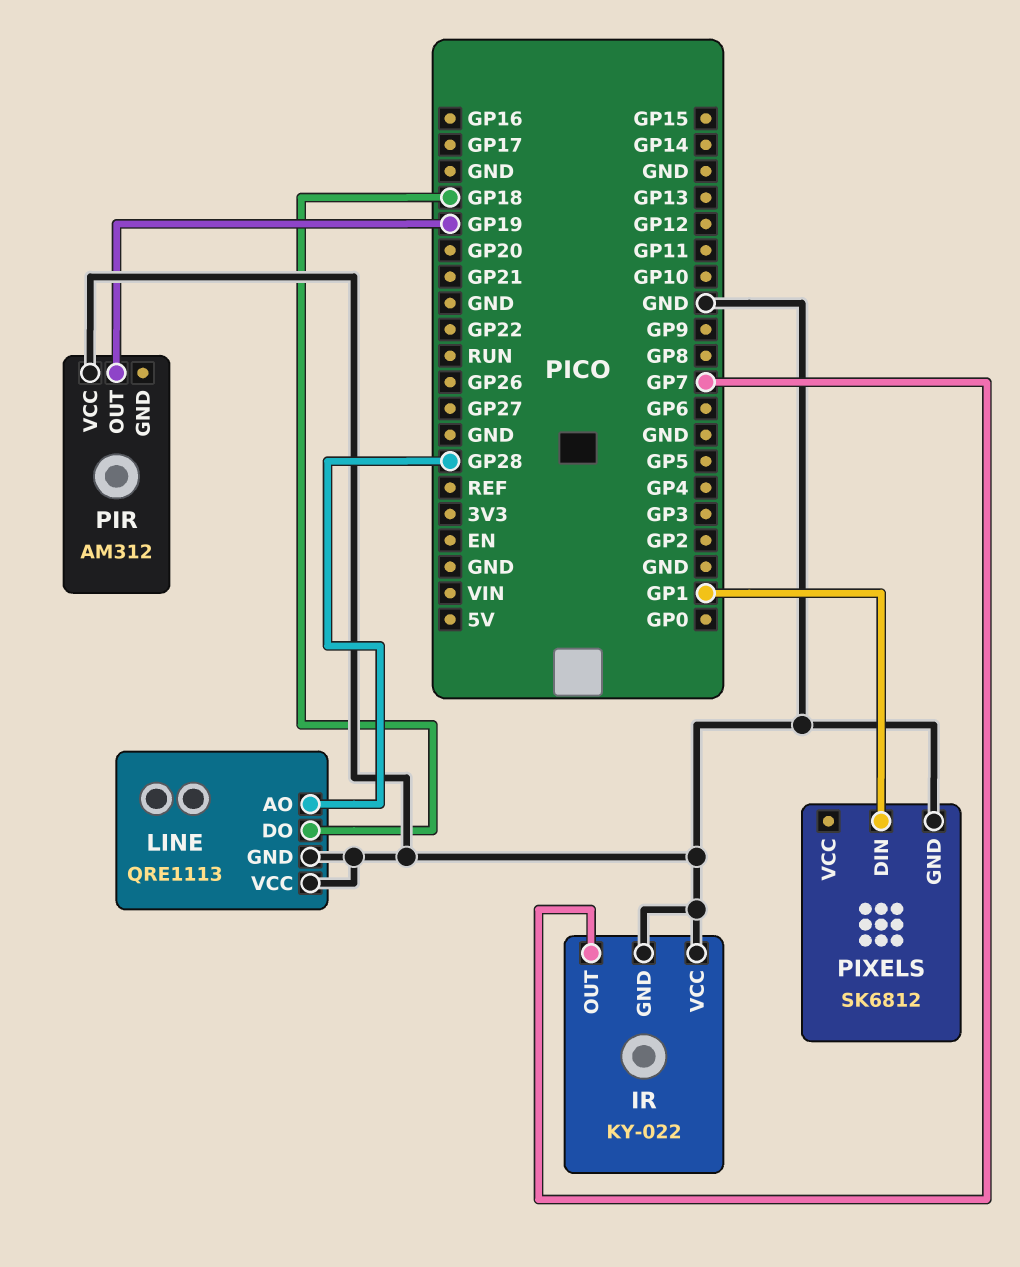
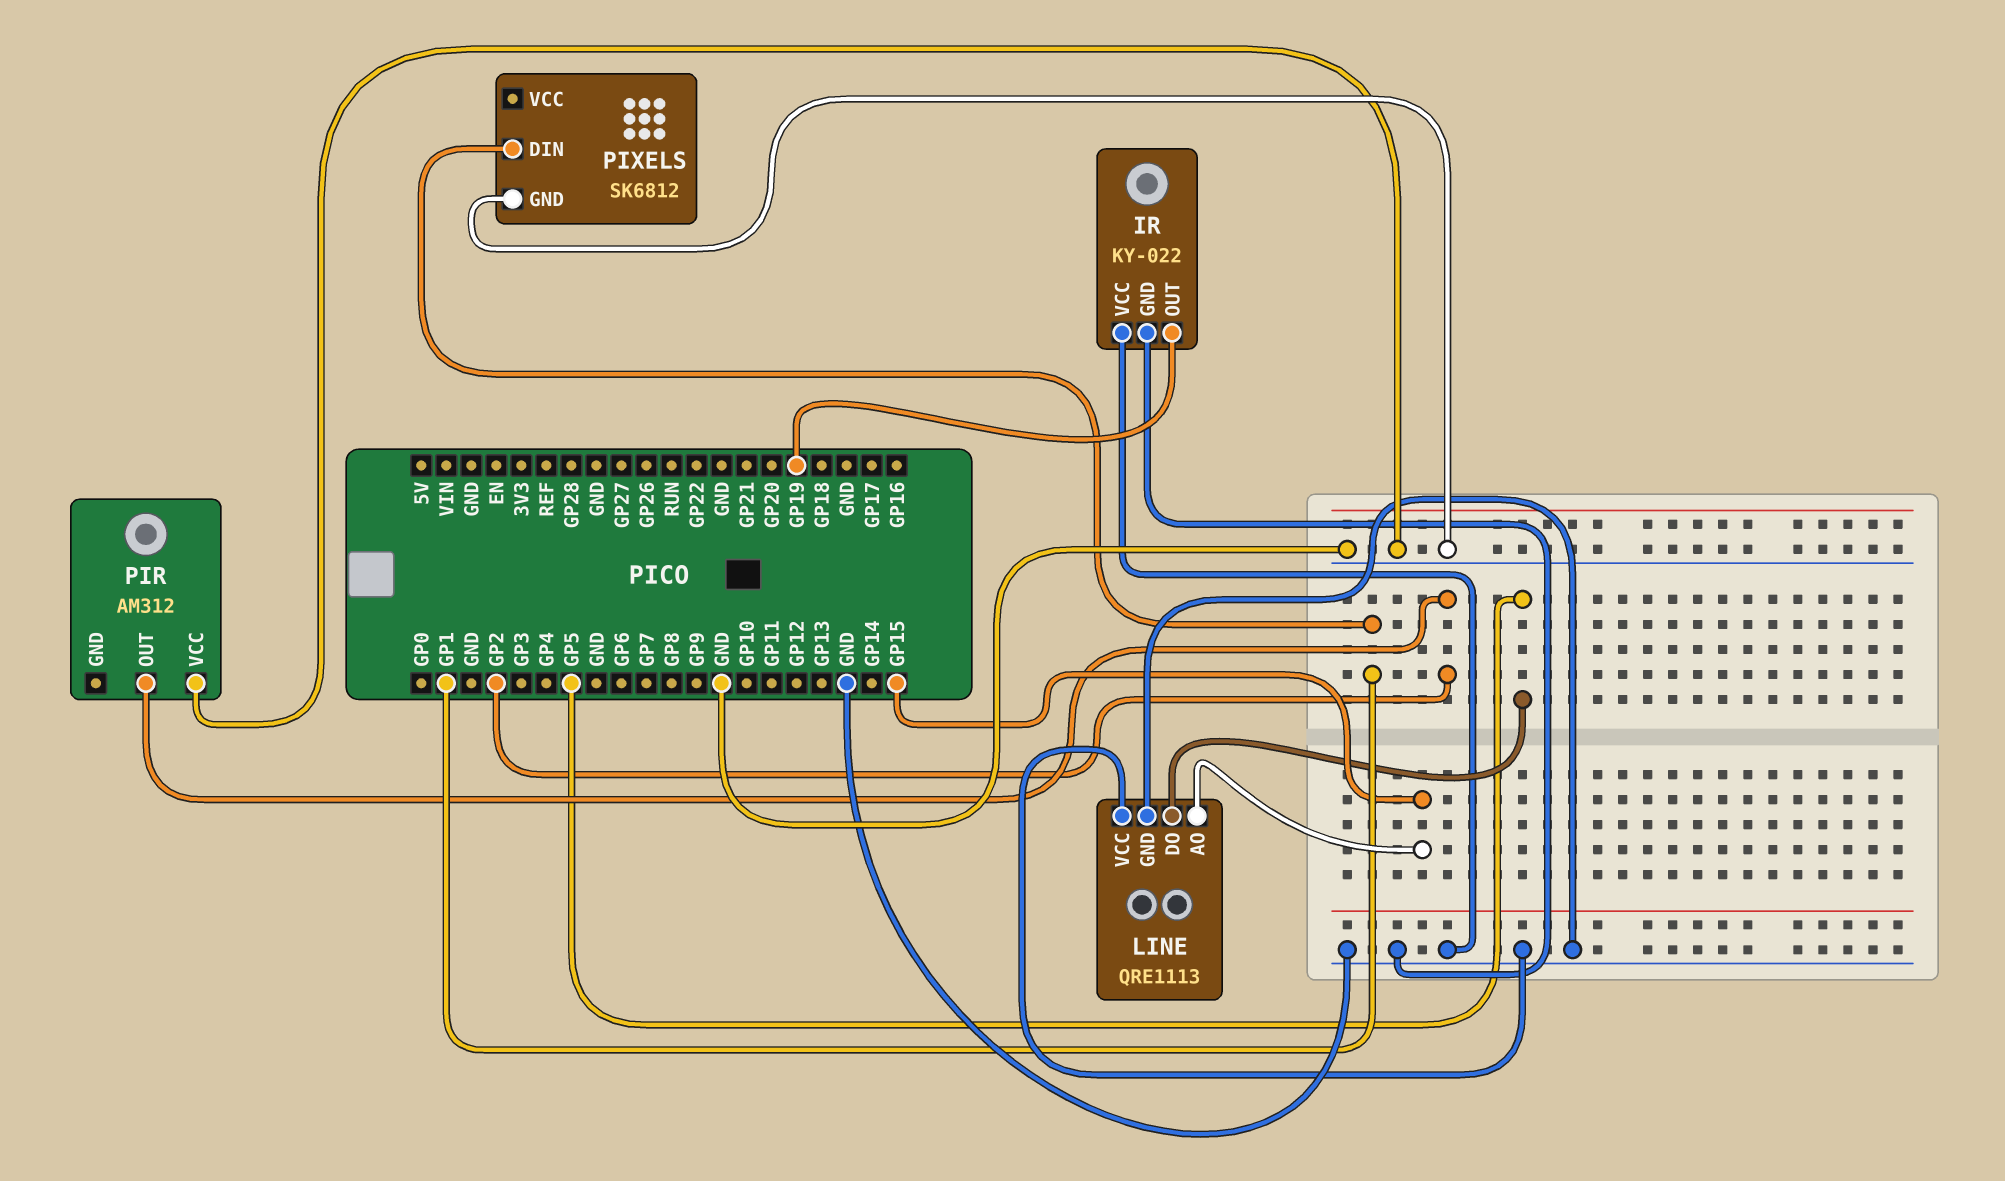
IR pin OUT: GP7 -> GP19
LINE pin AO: GP28 -> GP15
LINE pin DO: GP18 -> GP5
PIR pin OUT: GP19 -> GP2

